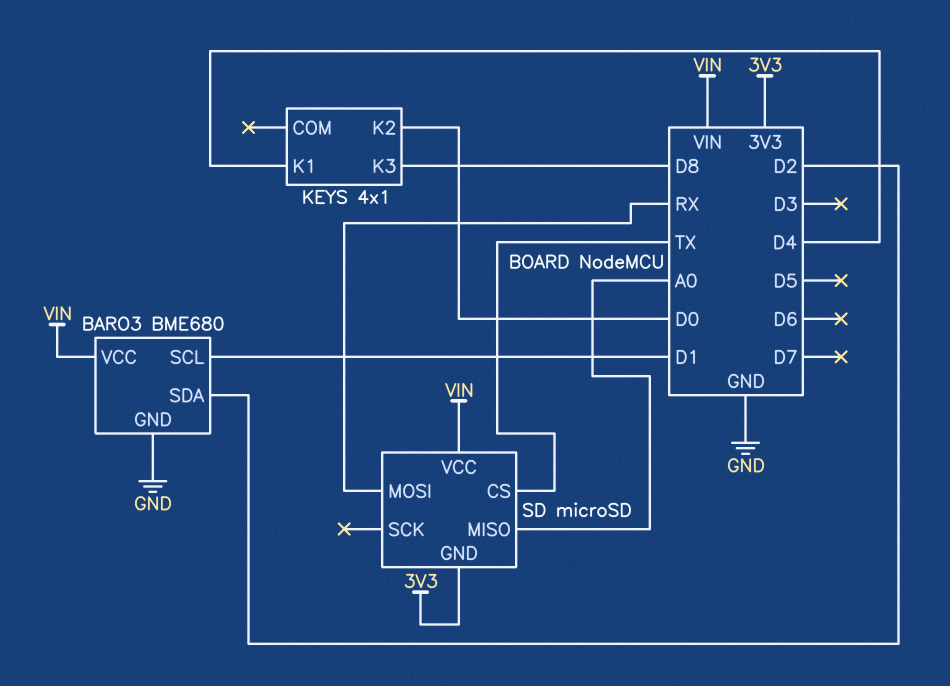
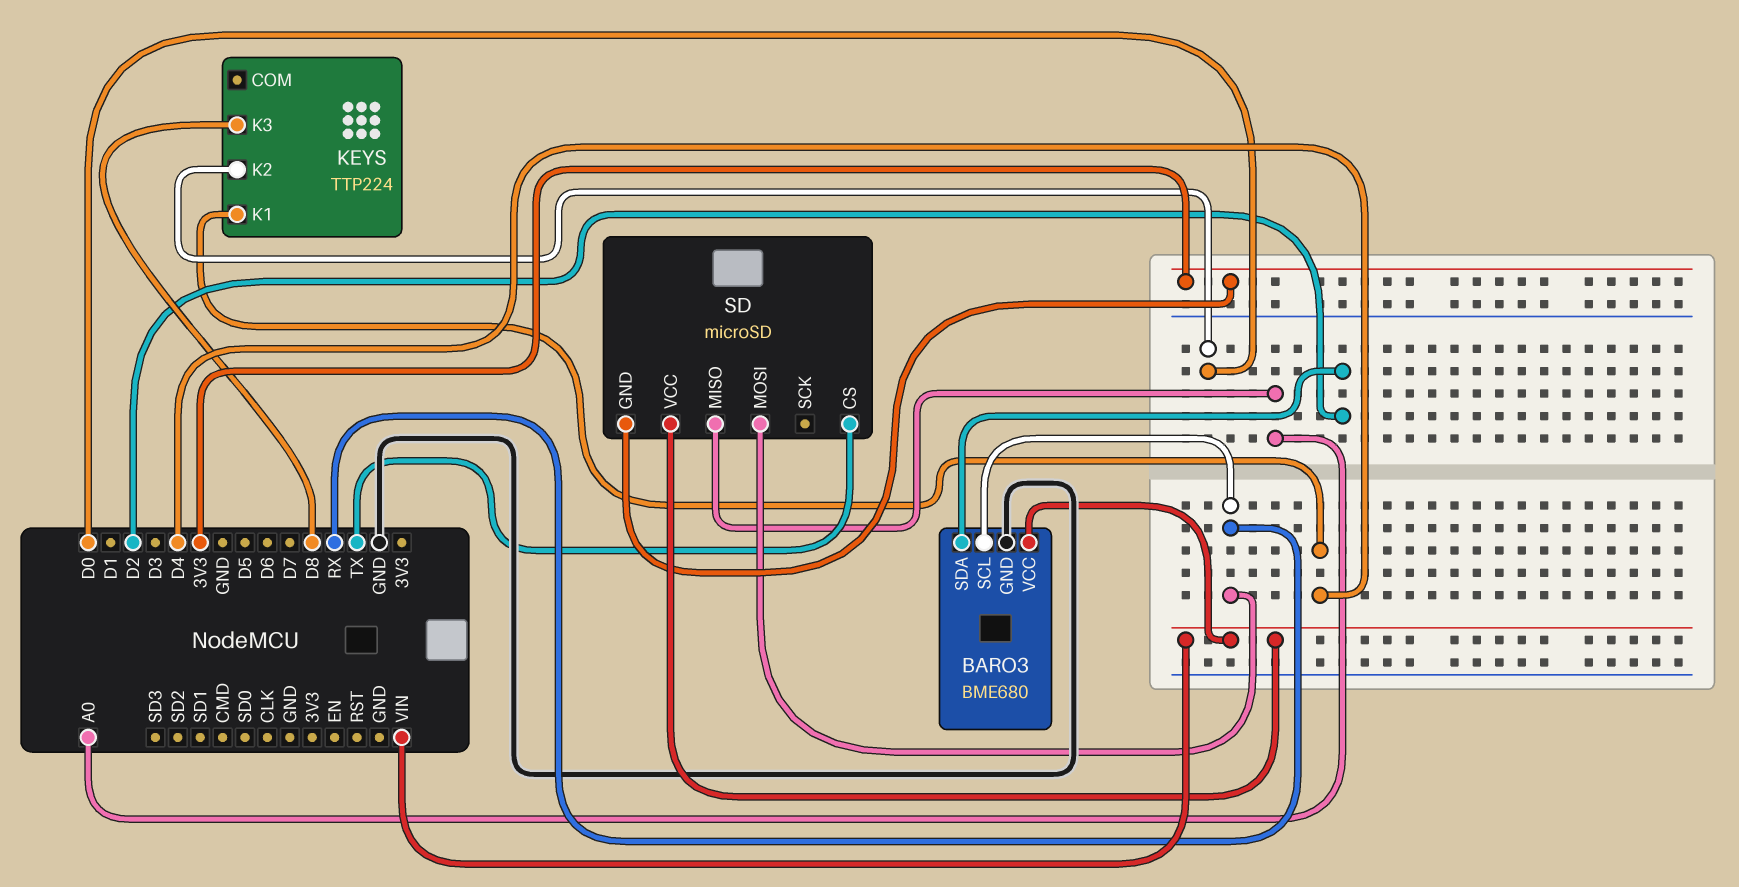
BARO3 pin SCL: D1 -> RX
KEYS: 4x1 -> TTP224

